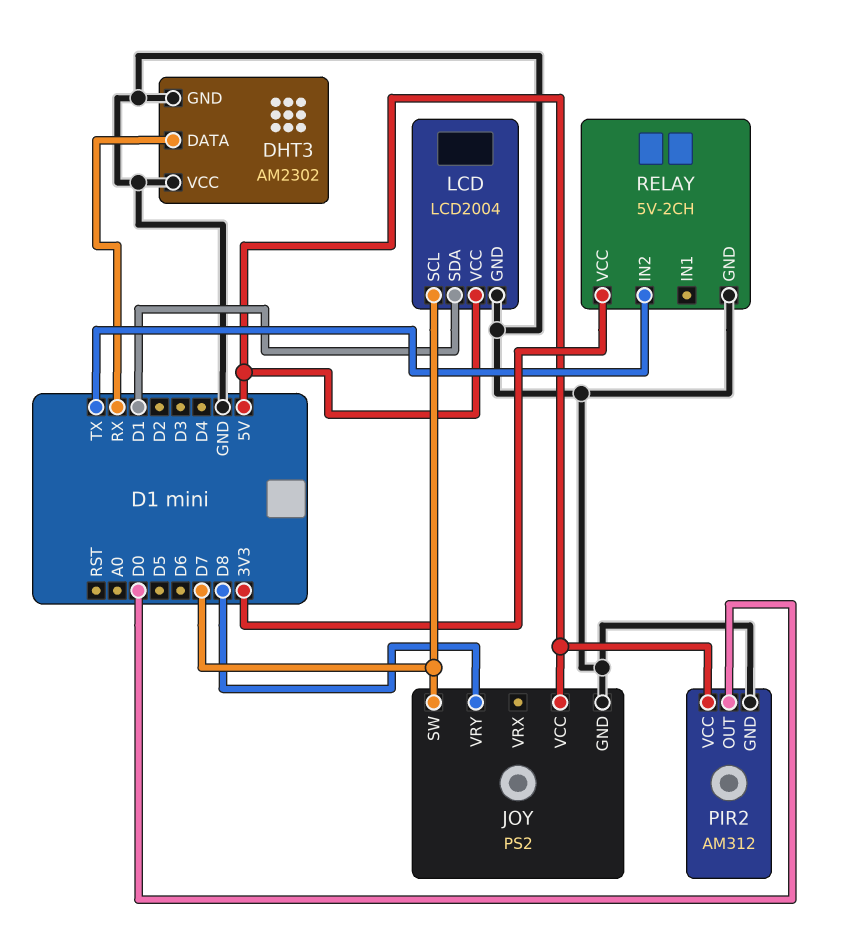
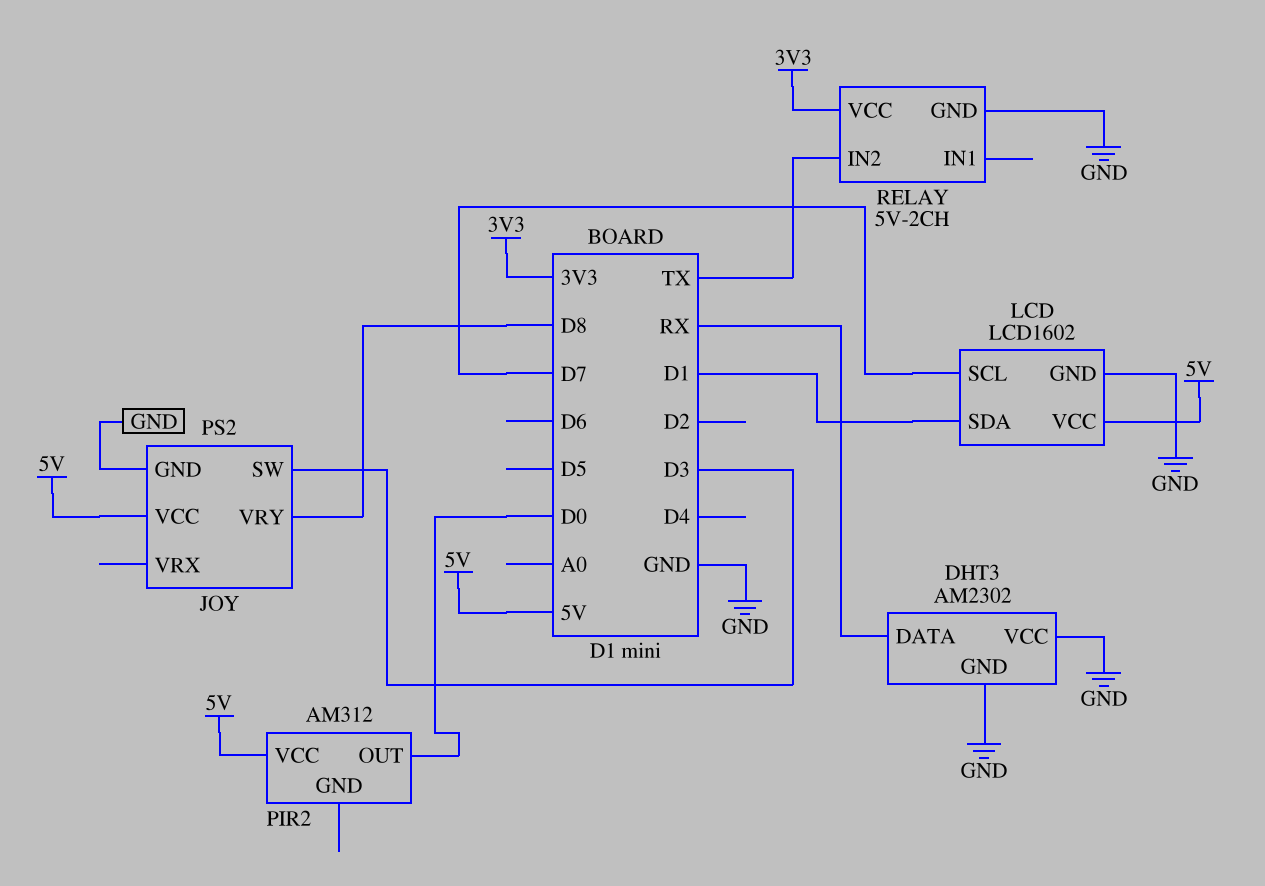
JOY pin SW: D7 -> D3
LCD: LCD2004 -> LCD1602
PIR2 pin GND: GND -> none

